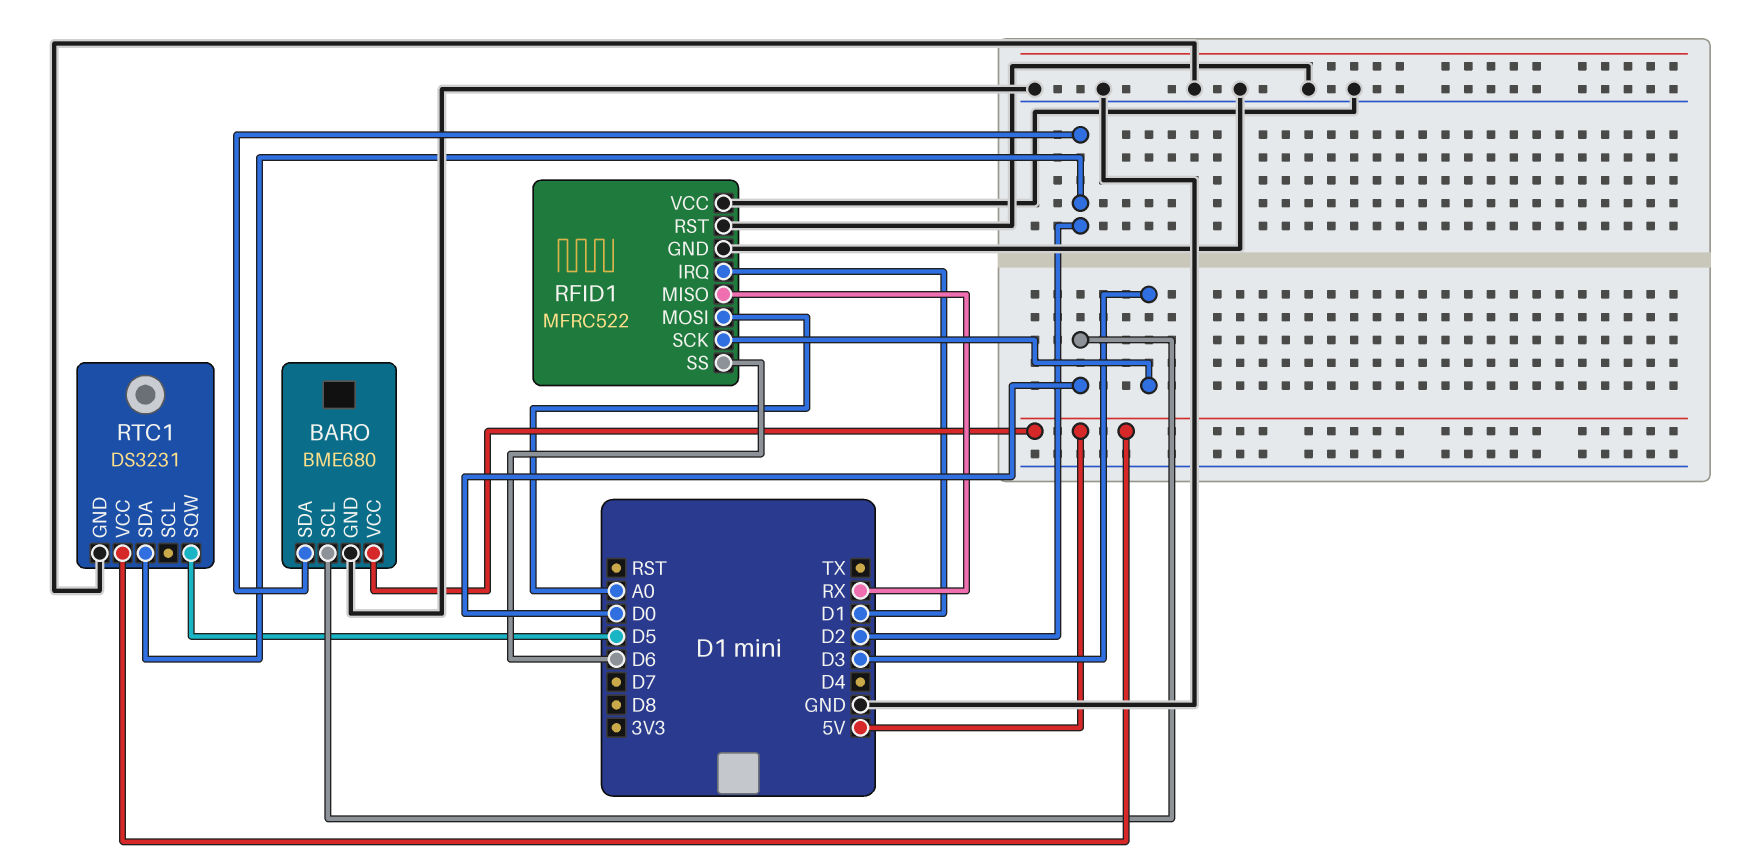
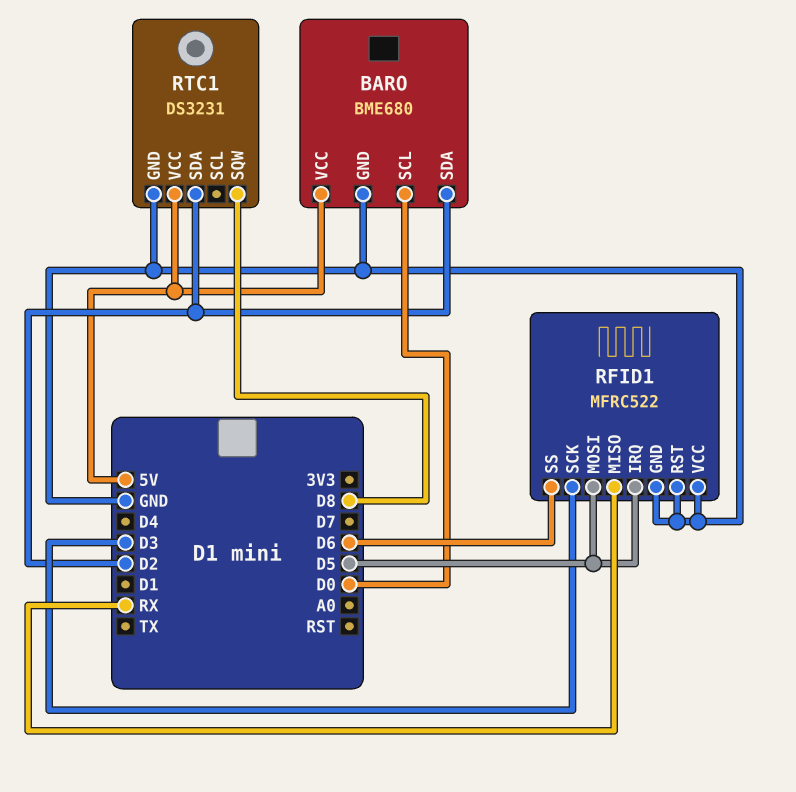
RFID1 pin IRQ: D1 -> D5
RFID1 pin MOSI: A0 -> D5
RTC1 pin SQW: D5 -> D8

